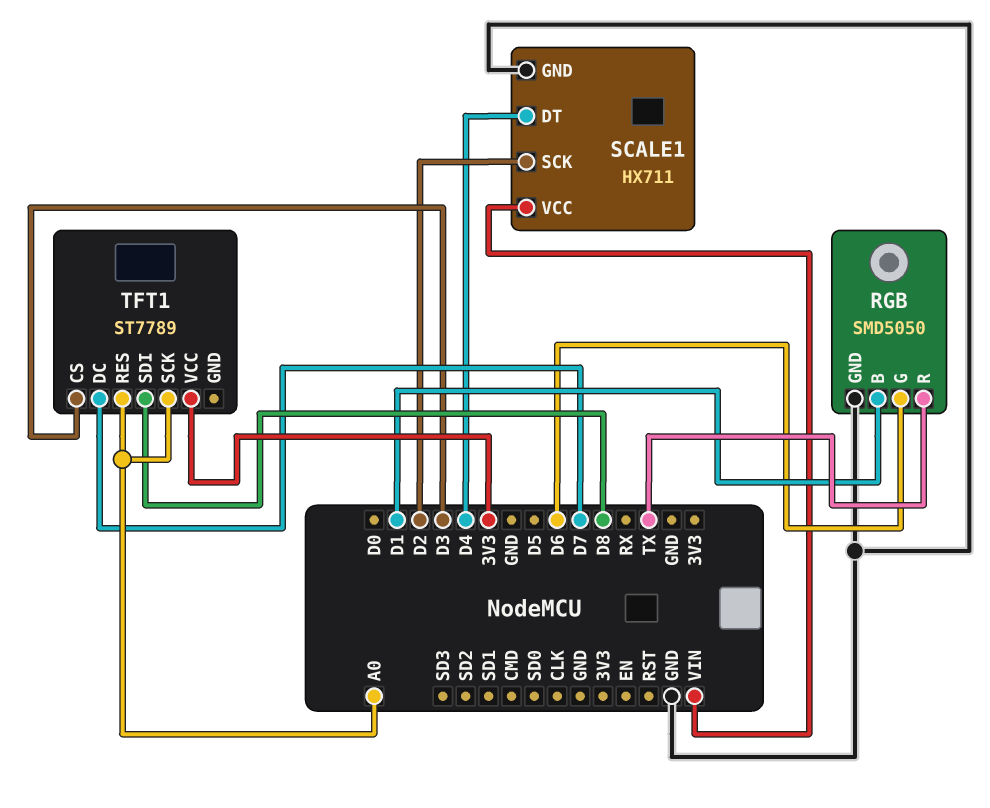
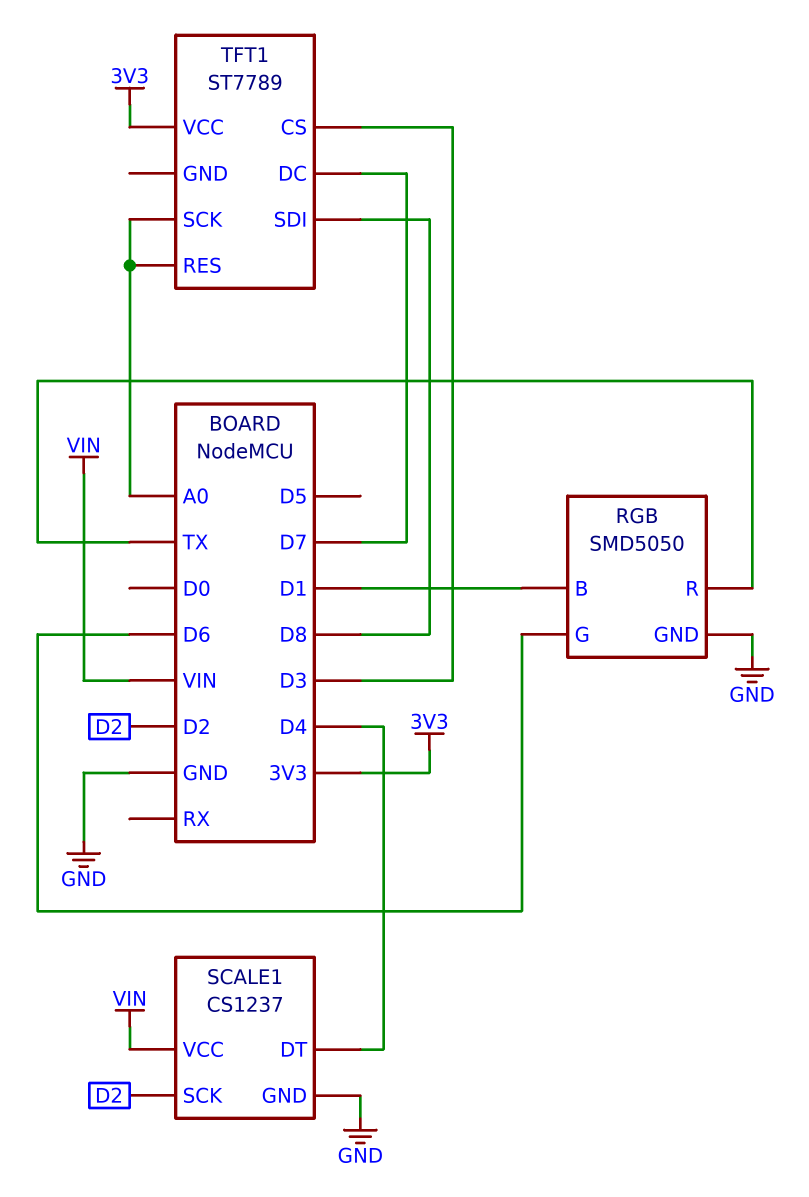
SCALE1: HX711 -> CS1237

